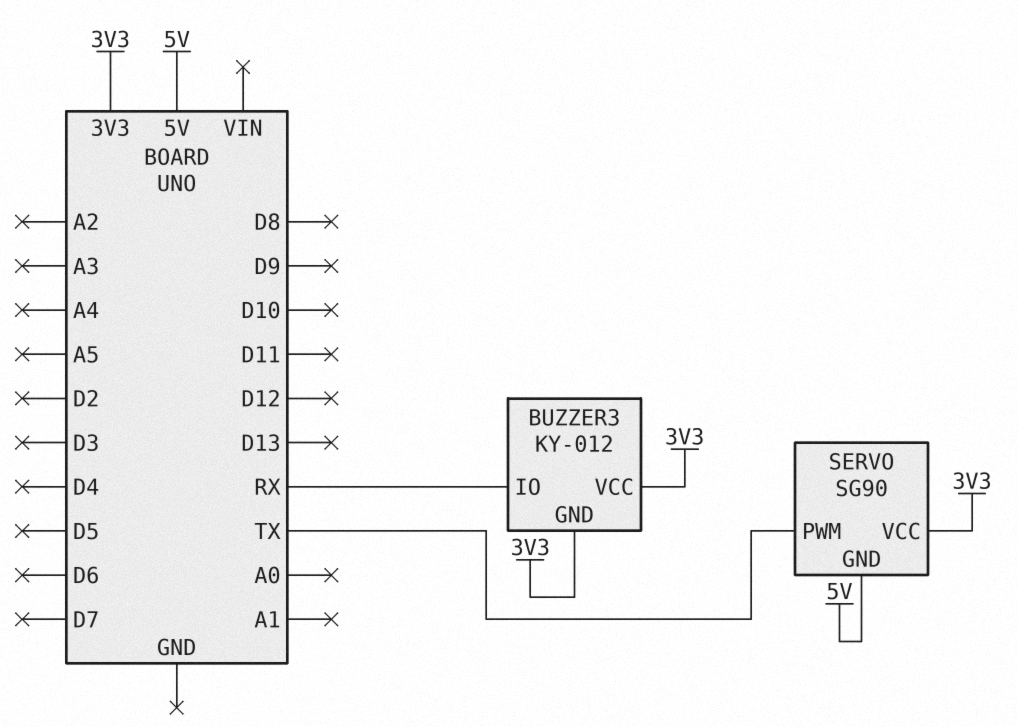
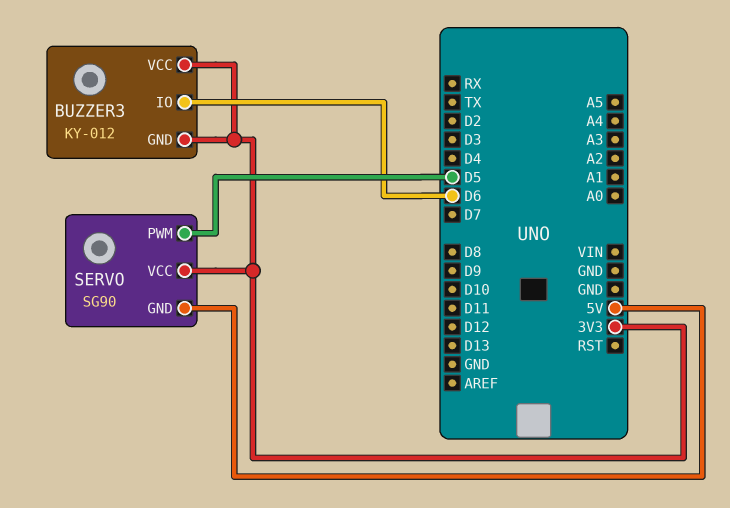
BUZZER3 pin IO: RX -> D6
SERVO pin PWM: TX -> D5

